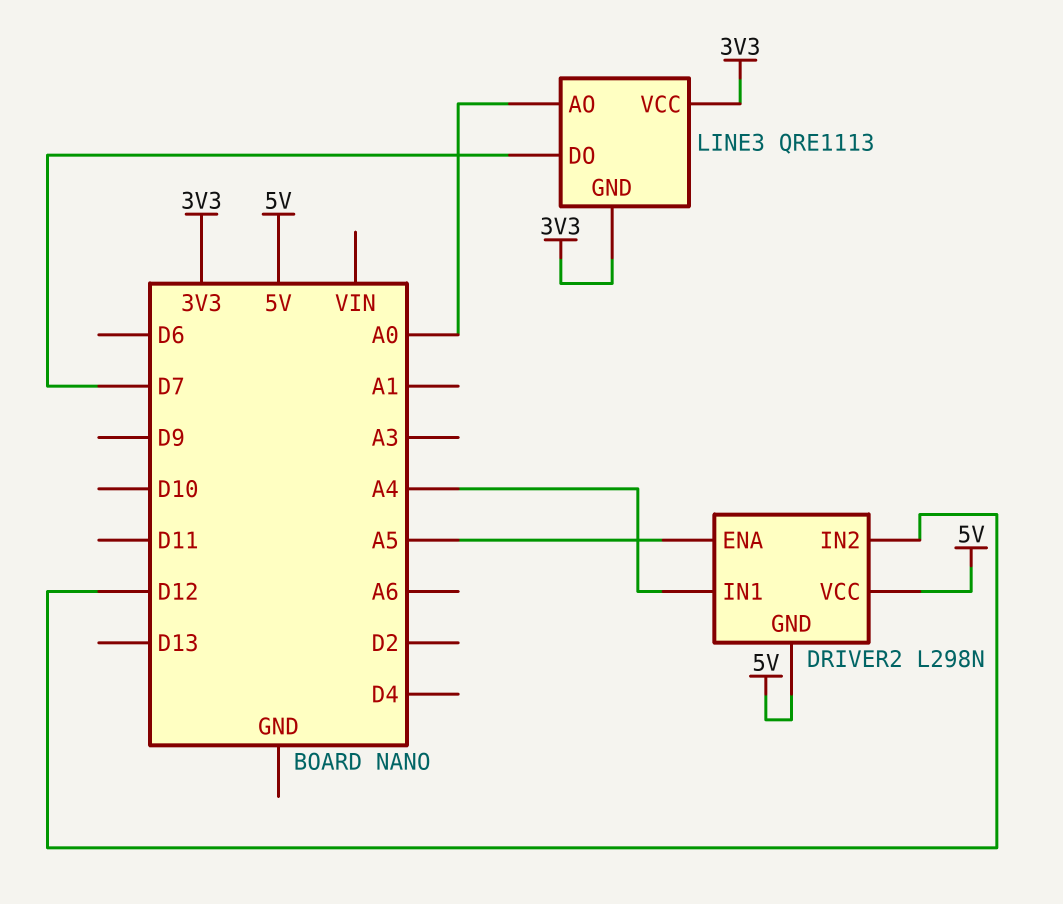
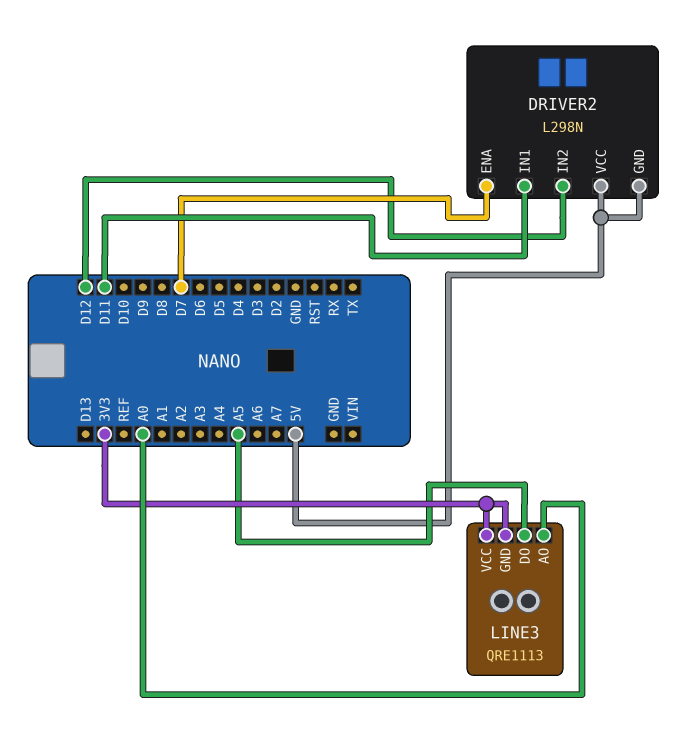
DRIVER2 pin ENA: A5 -> D7
DRIVER2 pin IN1: A4 -> D11
LINE3 pin DO: D7 -> A5

